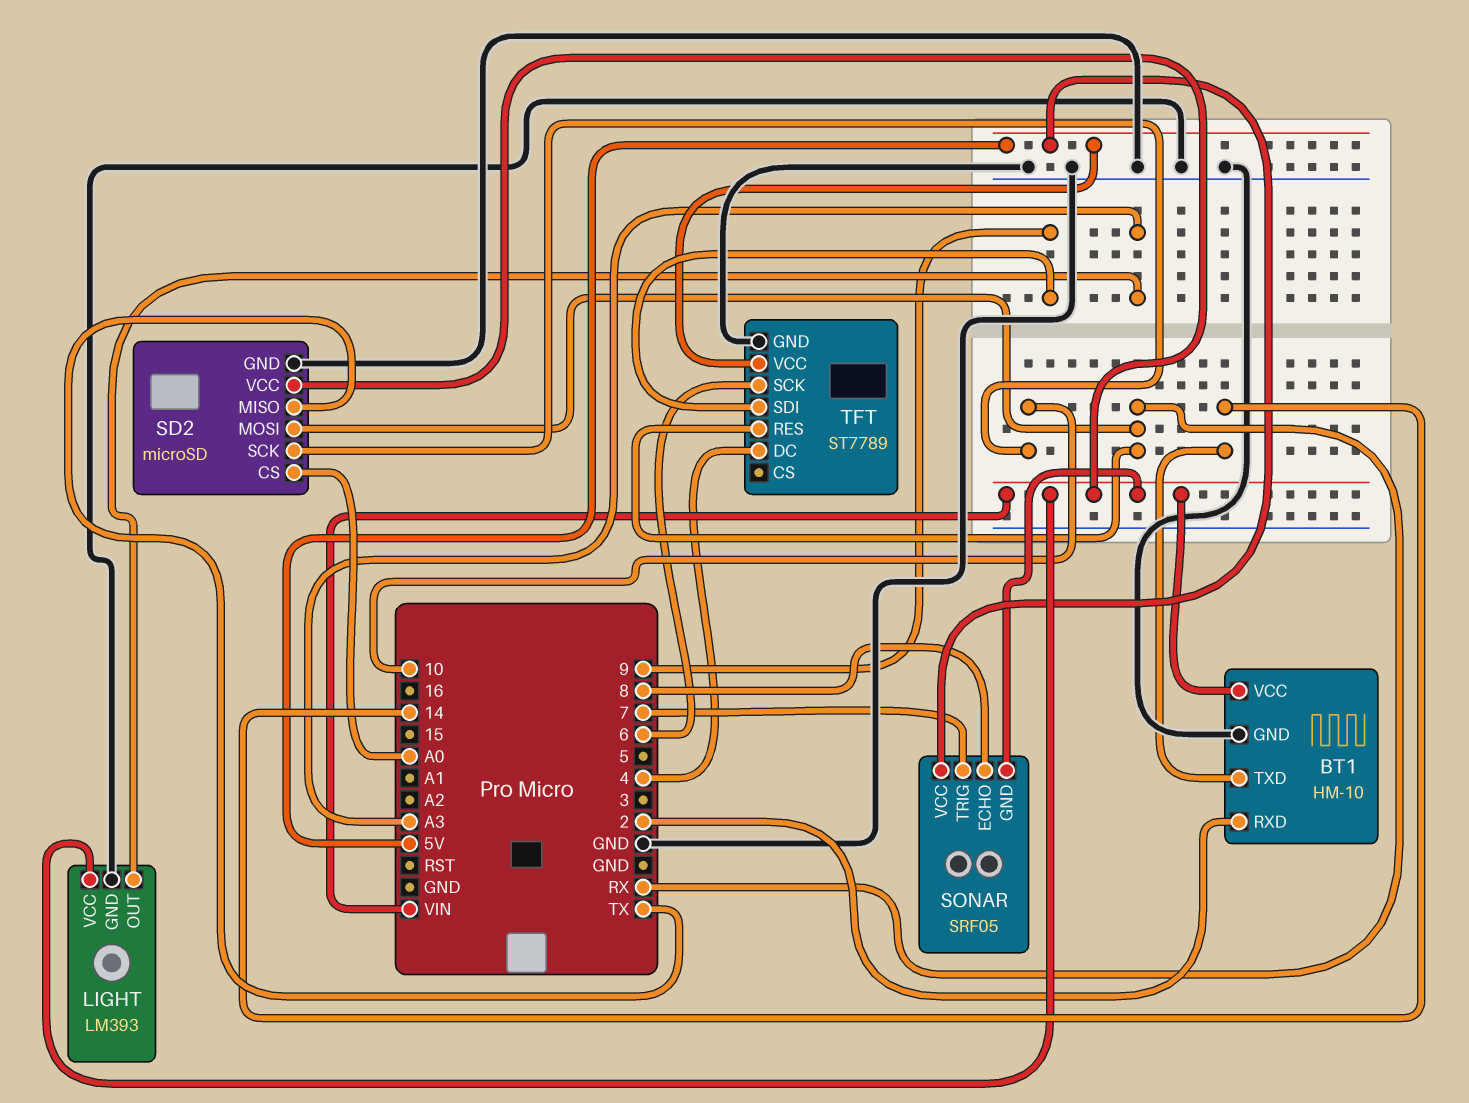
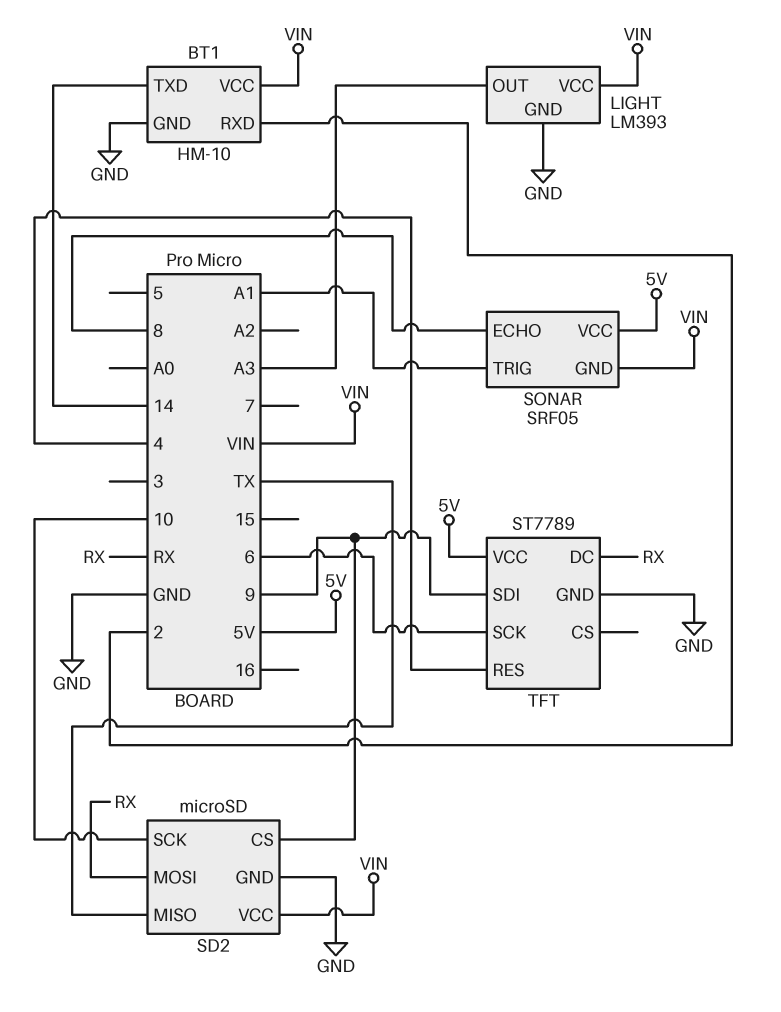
SD2 pin CS: A0 -> 9
SONAR pin TRIG: 7 -> A1
TFT pin DC: 4 -> RX
TFT pin RES: RX -> 4

